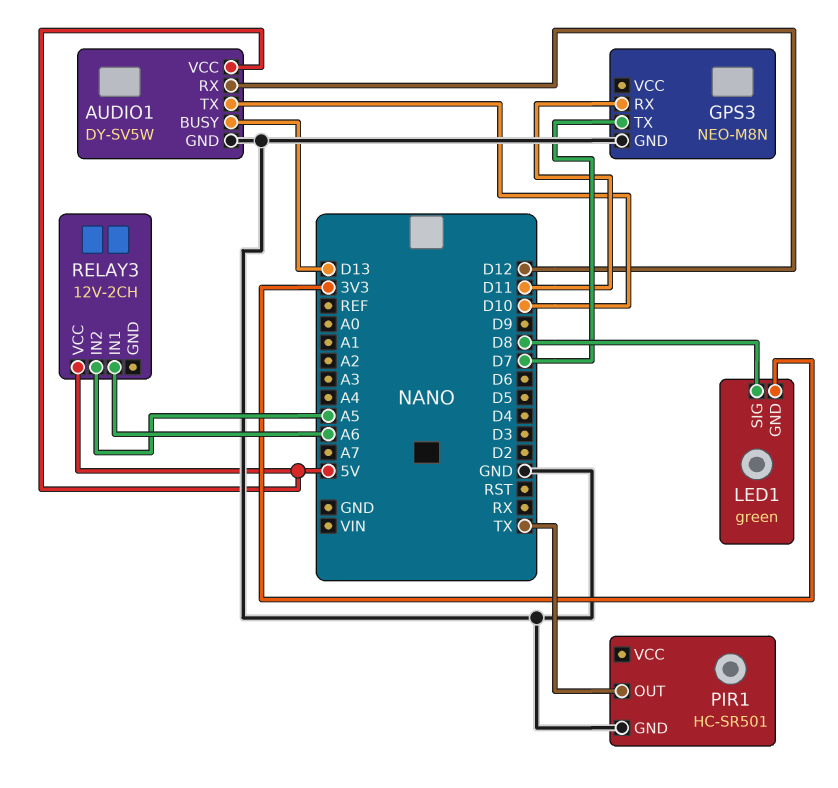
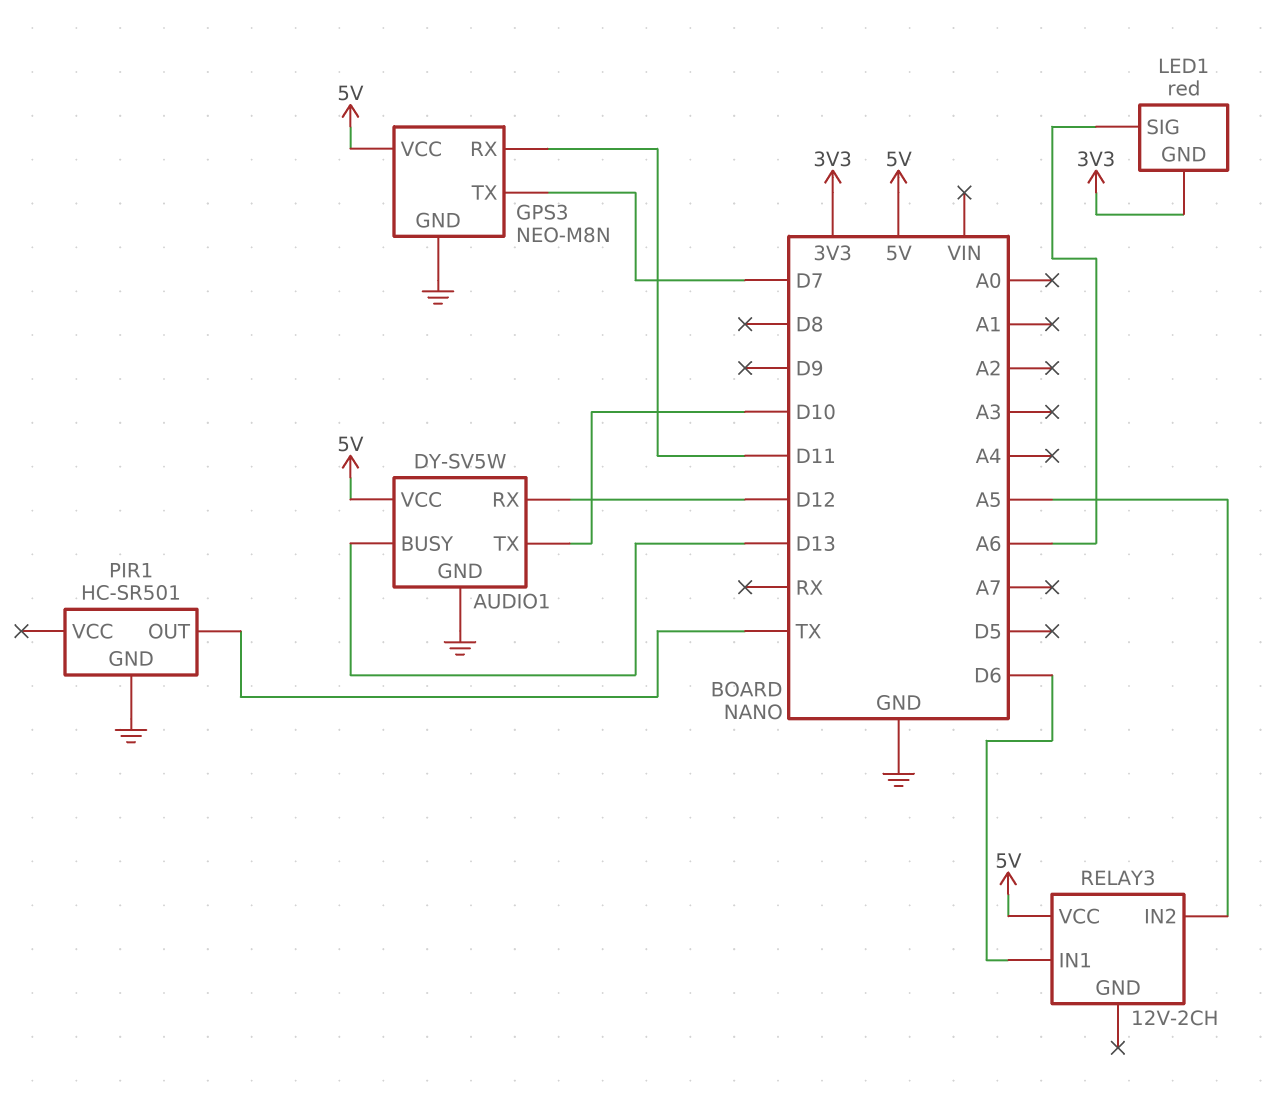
GPS3 pin VCC: none -> 5V
LED1: green -> red
LED1 pin SIG: D8 -> A6
RELAY3 pin IN1: A6 -> D6

